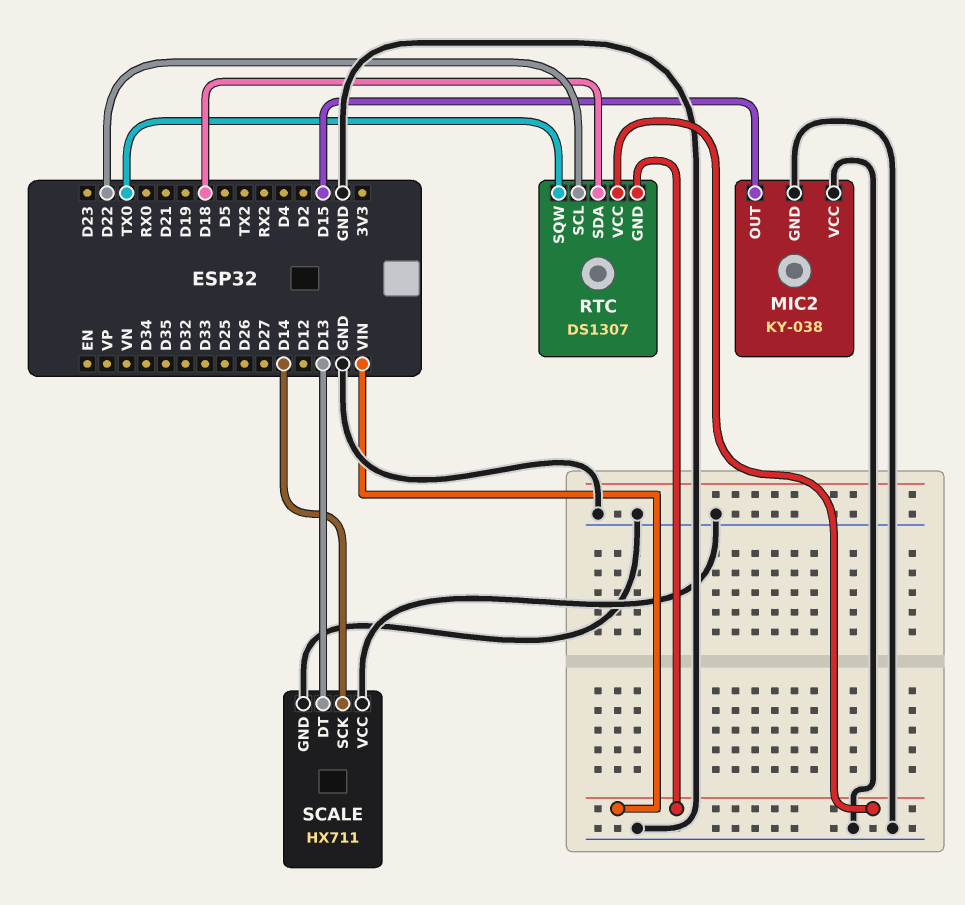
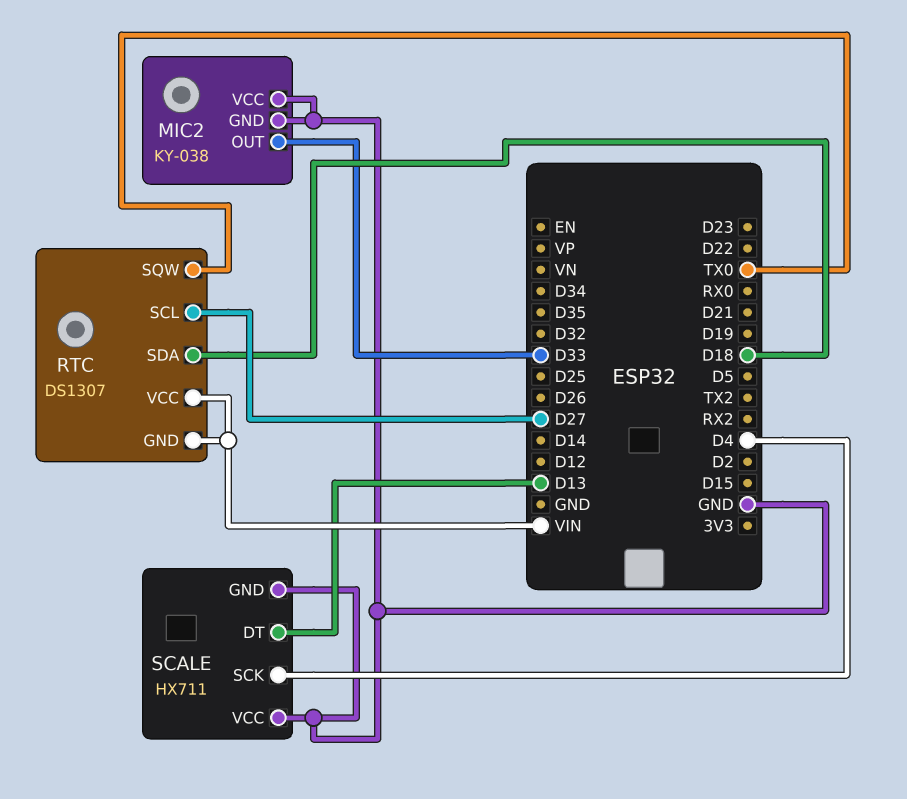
MIC2 pin OUT: D15 -> D33
RTC pin SCL: D22 -> D27
SCALE pin SCK: D14 -> D4

